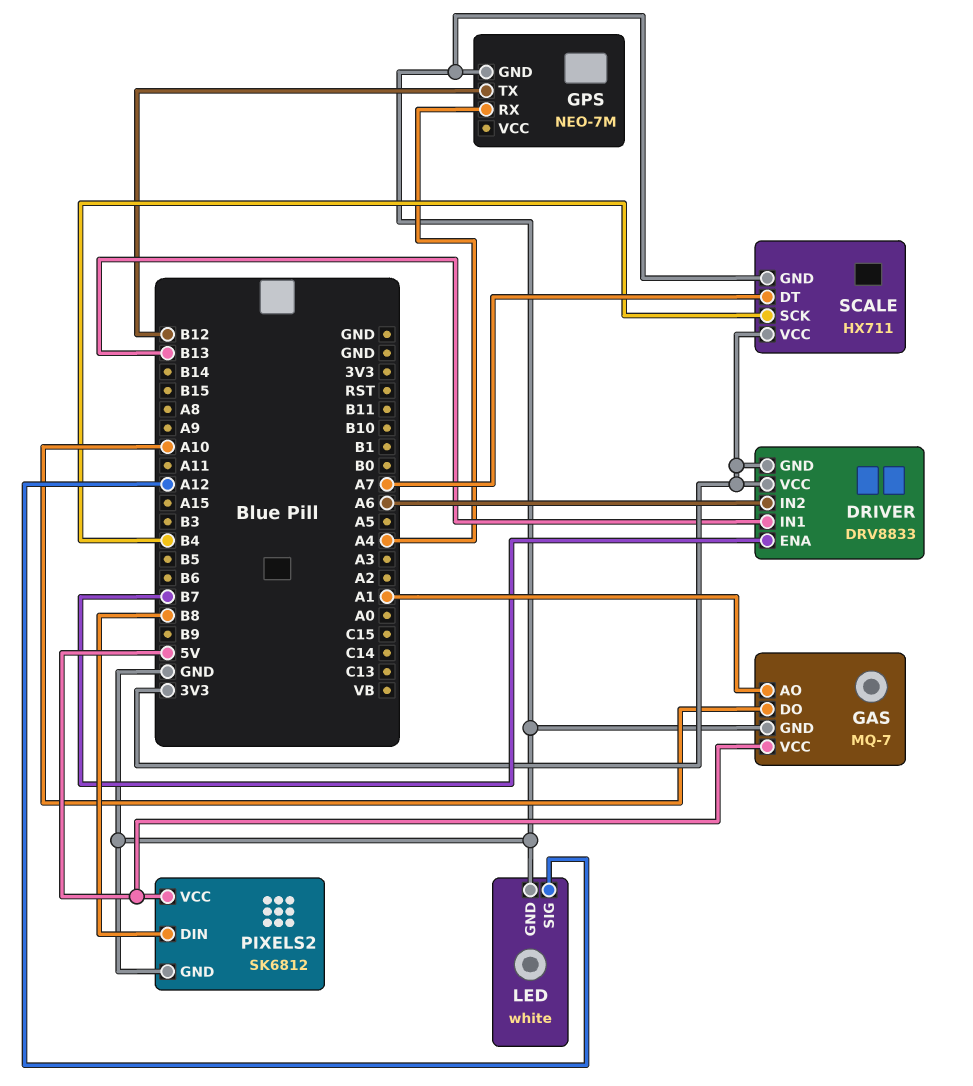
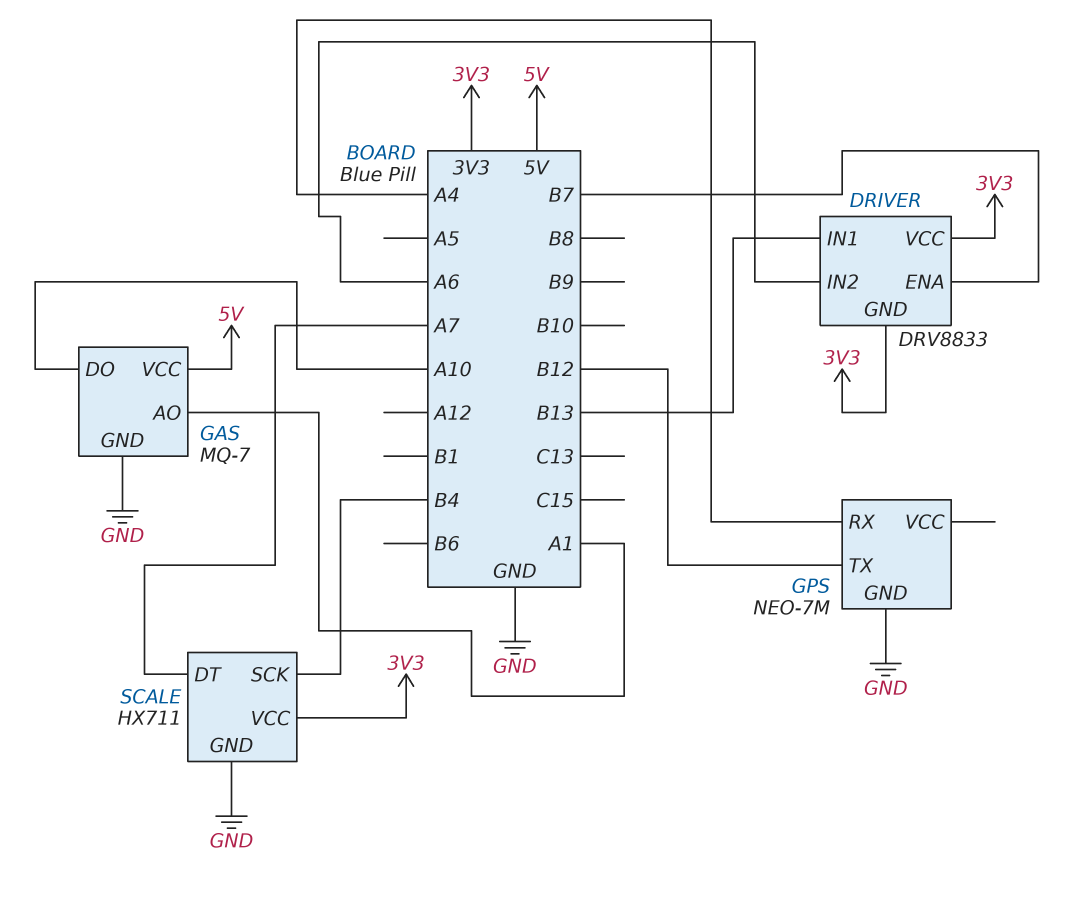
LED: white -> none
LED pin GND: GND -> none
LED pin SIG: A12 -> none
PIXELS2: SK6812 -> none
PIXELS2 pin DIN: B8 -> none
PIXELS2 pin GND: GND -> none
PIXELS2 pin VCC: 5V -> none

